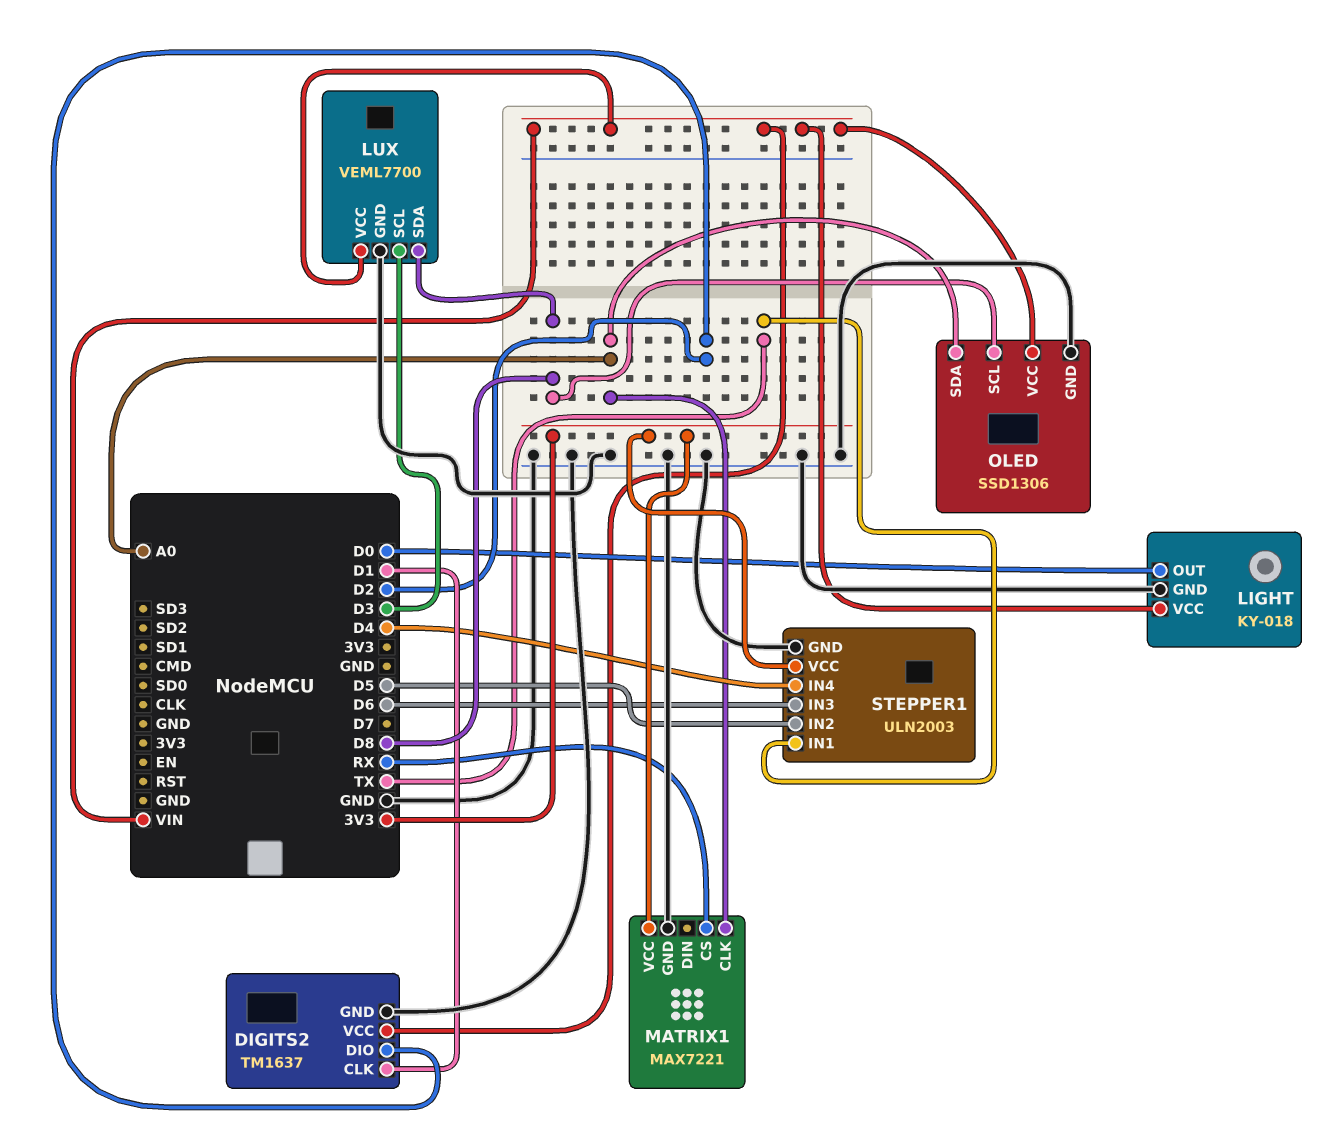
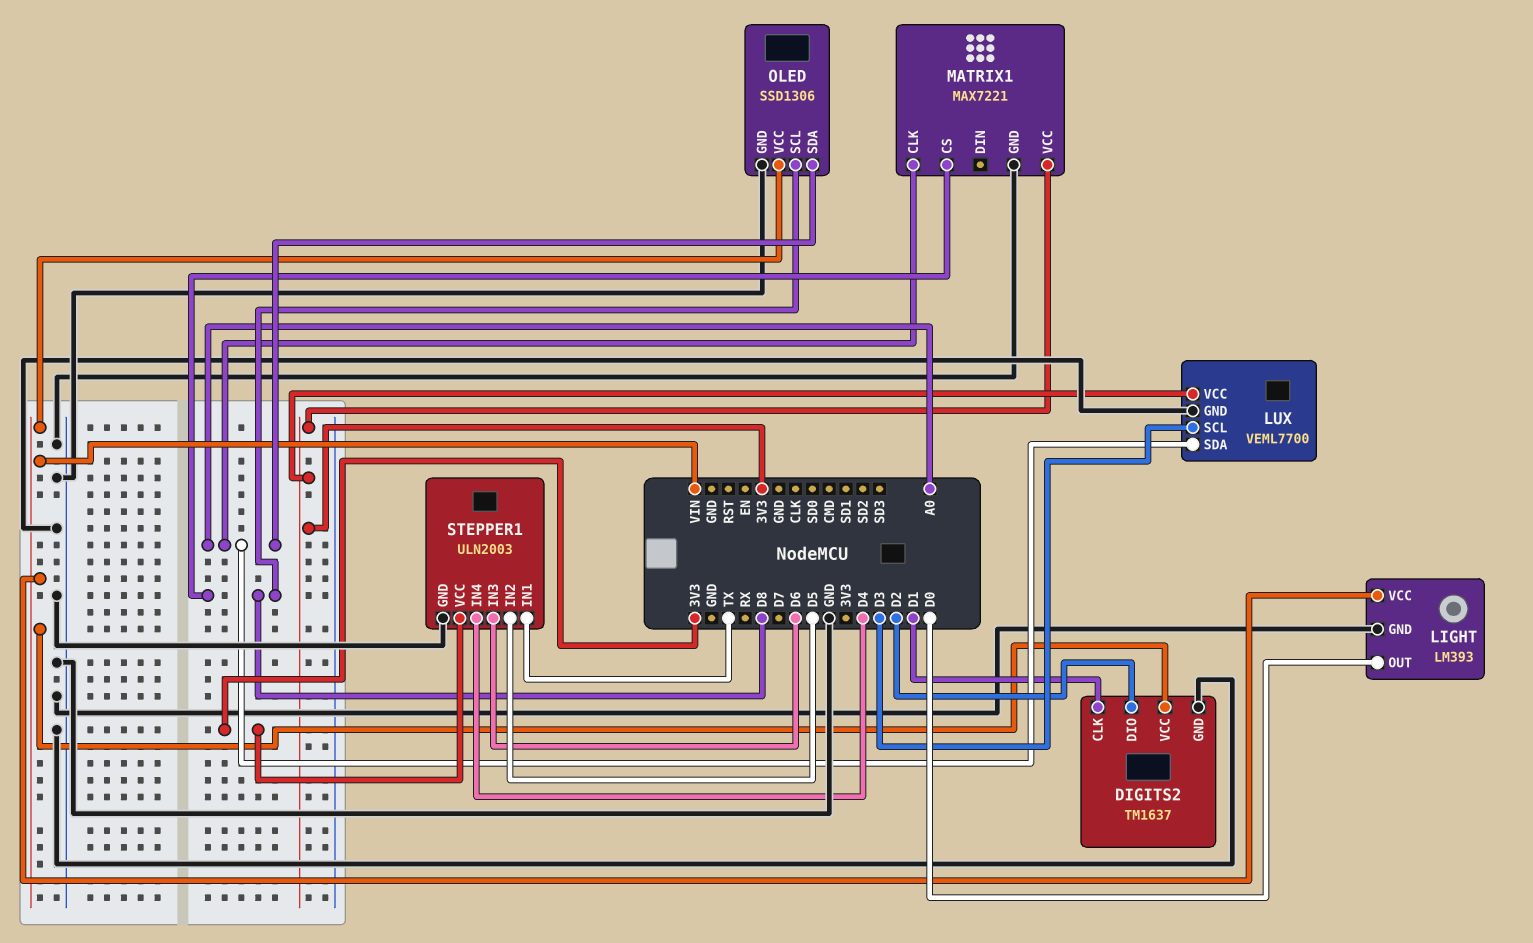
LIGHT: KY-018 -> LM393
LUX pin SDA: D8 -> A0
LUX pin VCC: VIN -> 3V3
MATRIX1 pin CS: RX -> D8

